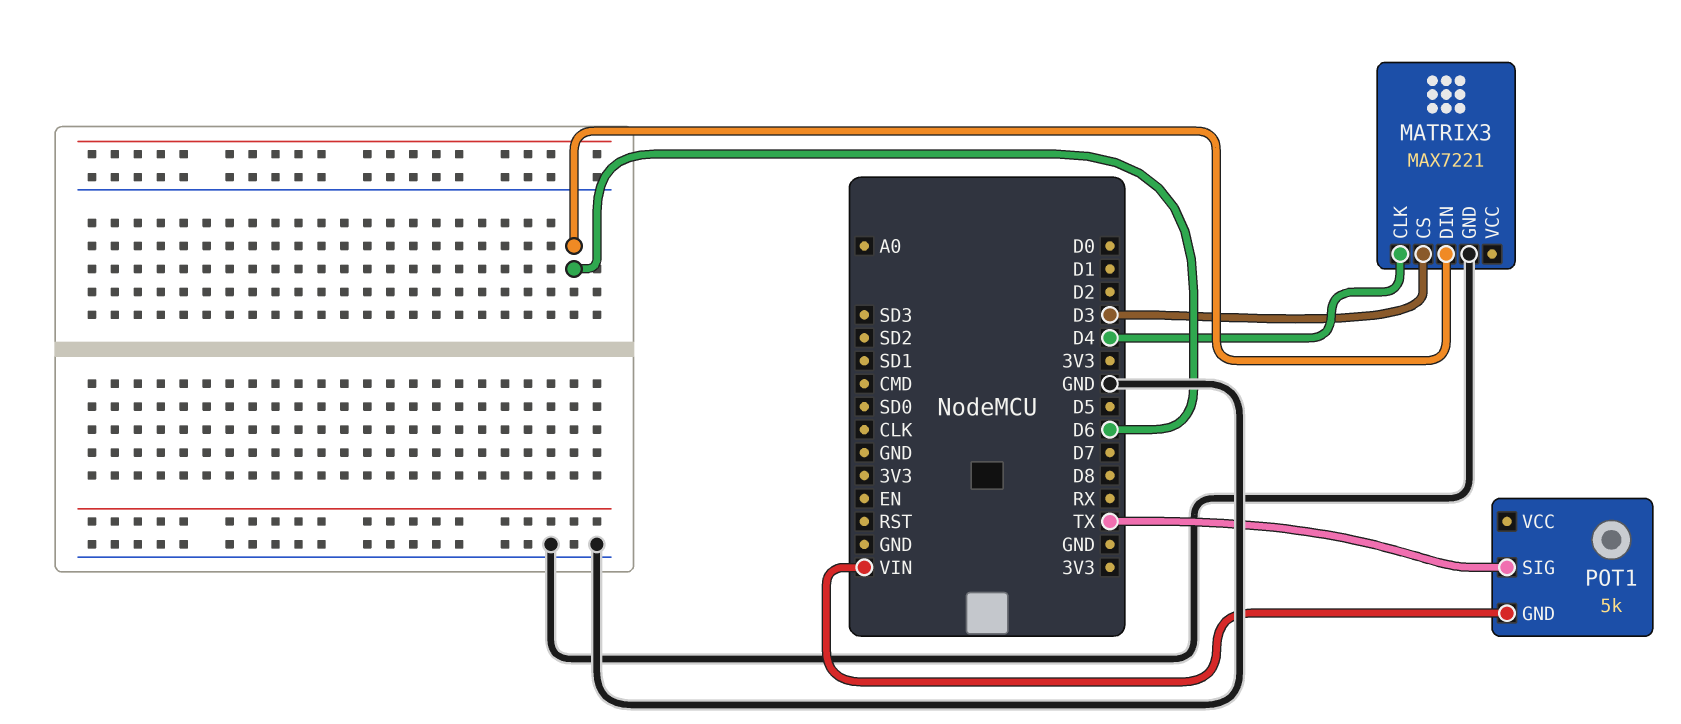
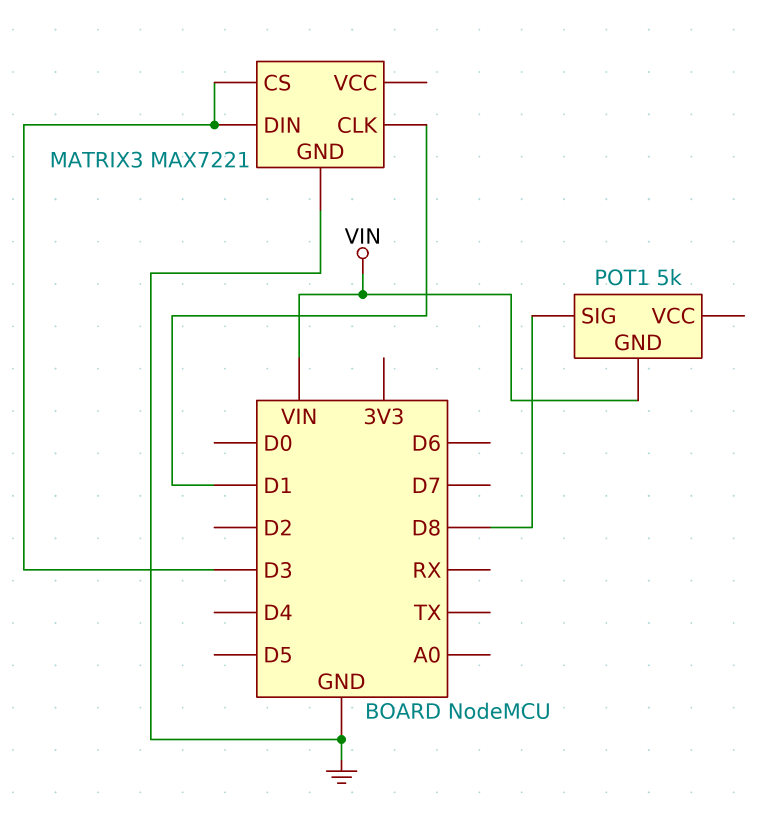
MATRIX3 pin CLK: D4 -> D1
MATRIX3 pin DIN: D6 -> D3
POT1 pin SIG: TX -> D8

